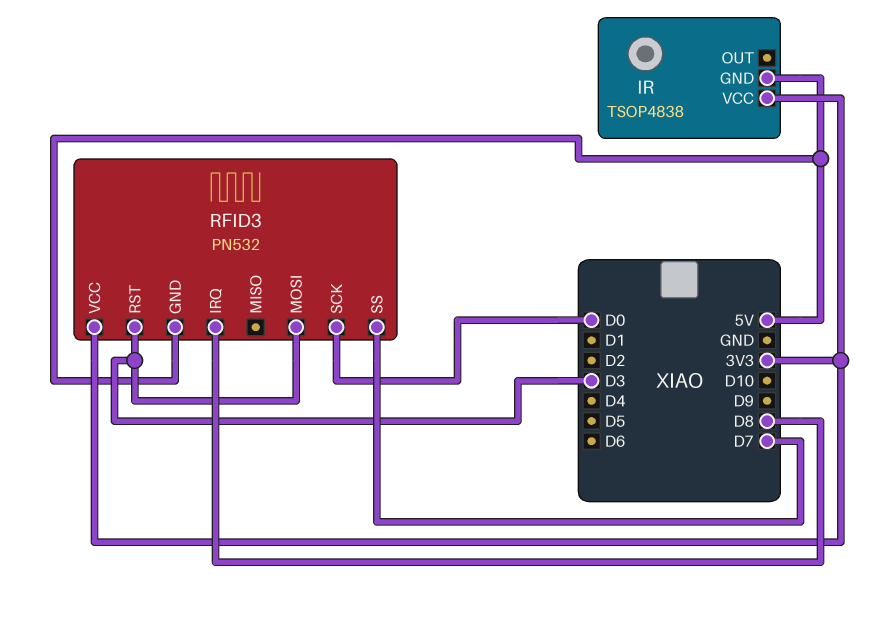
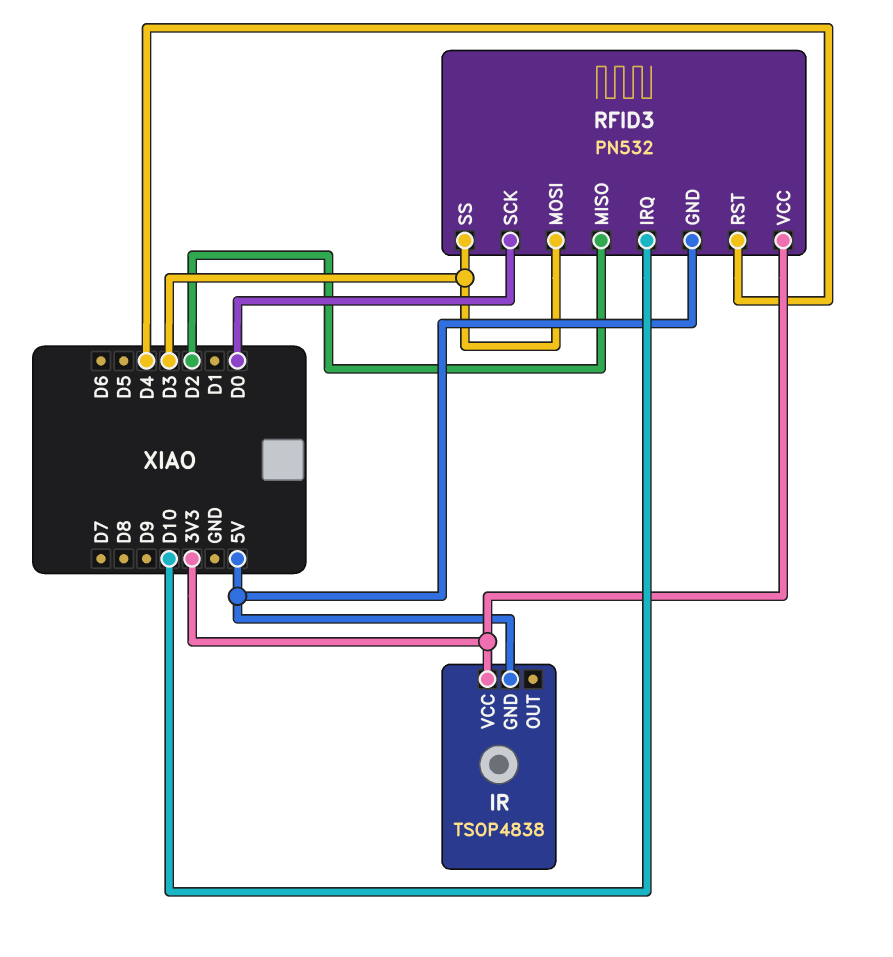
RFID3 pin IRQ: D8 -> D10
RFID3 pin MISO: none -> D2
RFID3 pin RST: D3 -> D4
RFID3 pin SS: D7 -> D3

